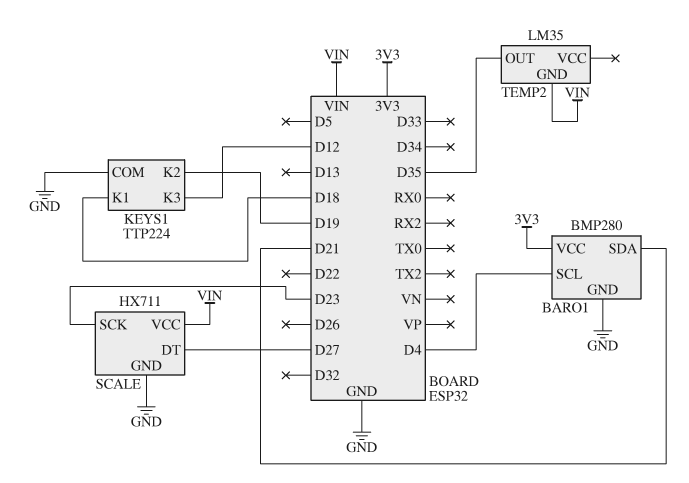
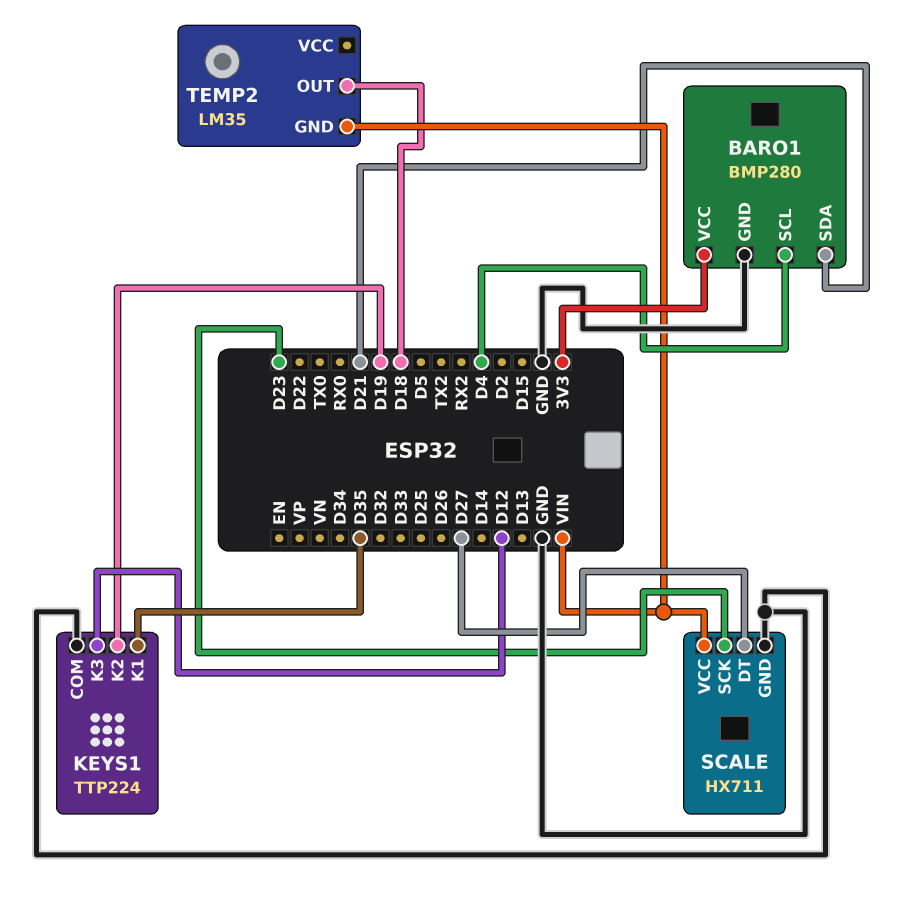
KEYS1 pin K1: D18 -> D35
TEMP2 pin OUT: D35 -> D18

